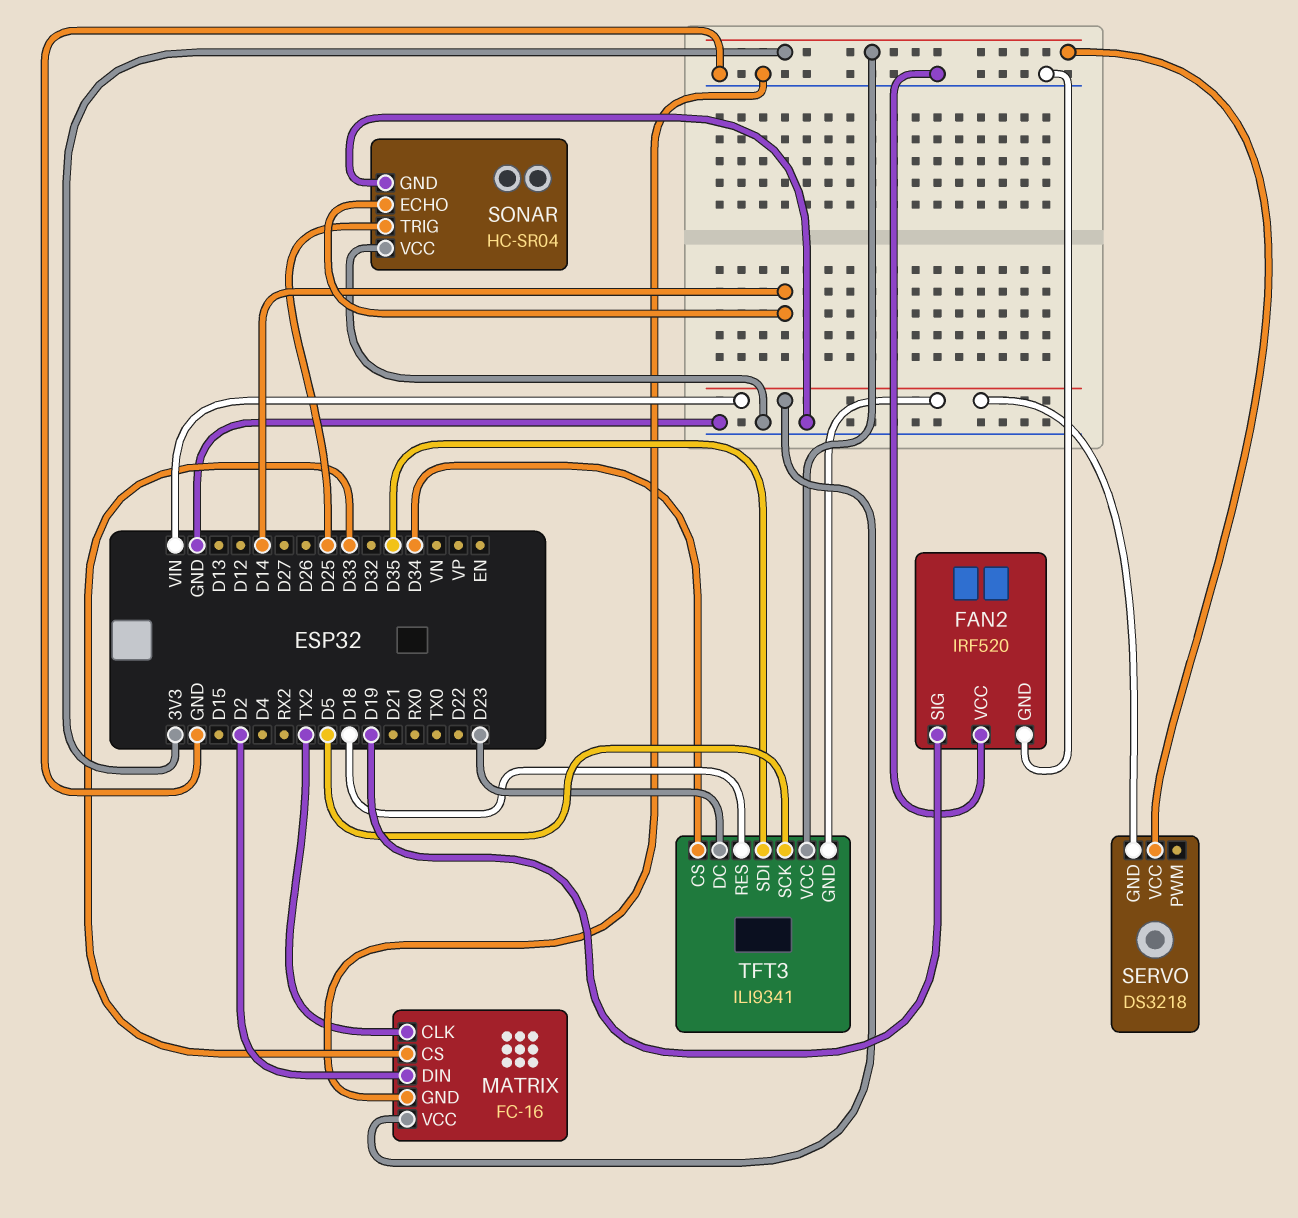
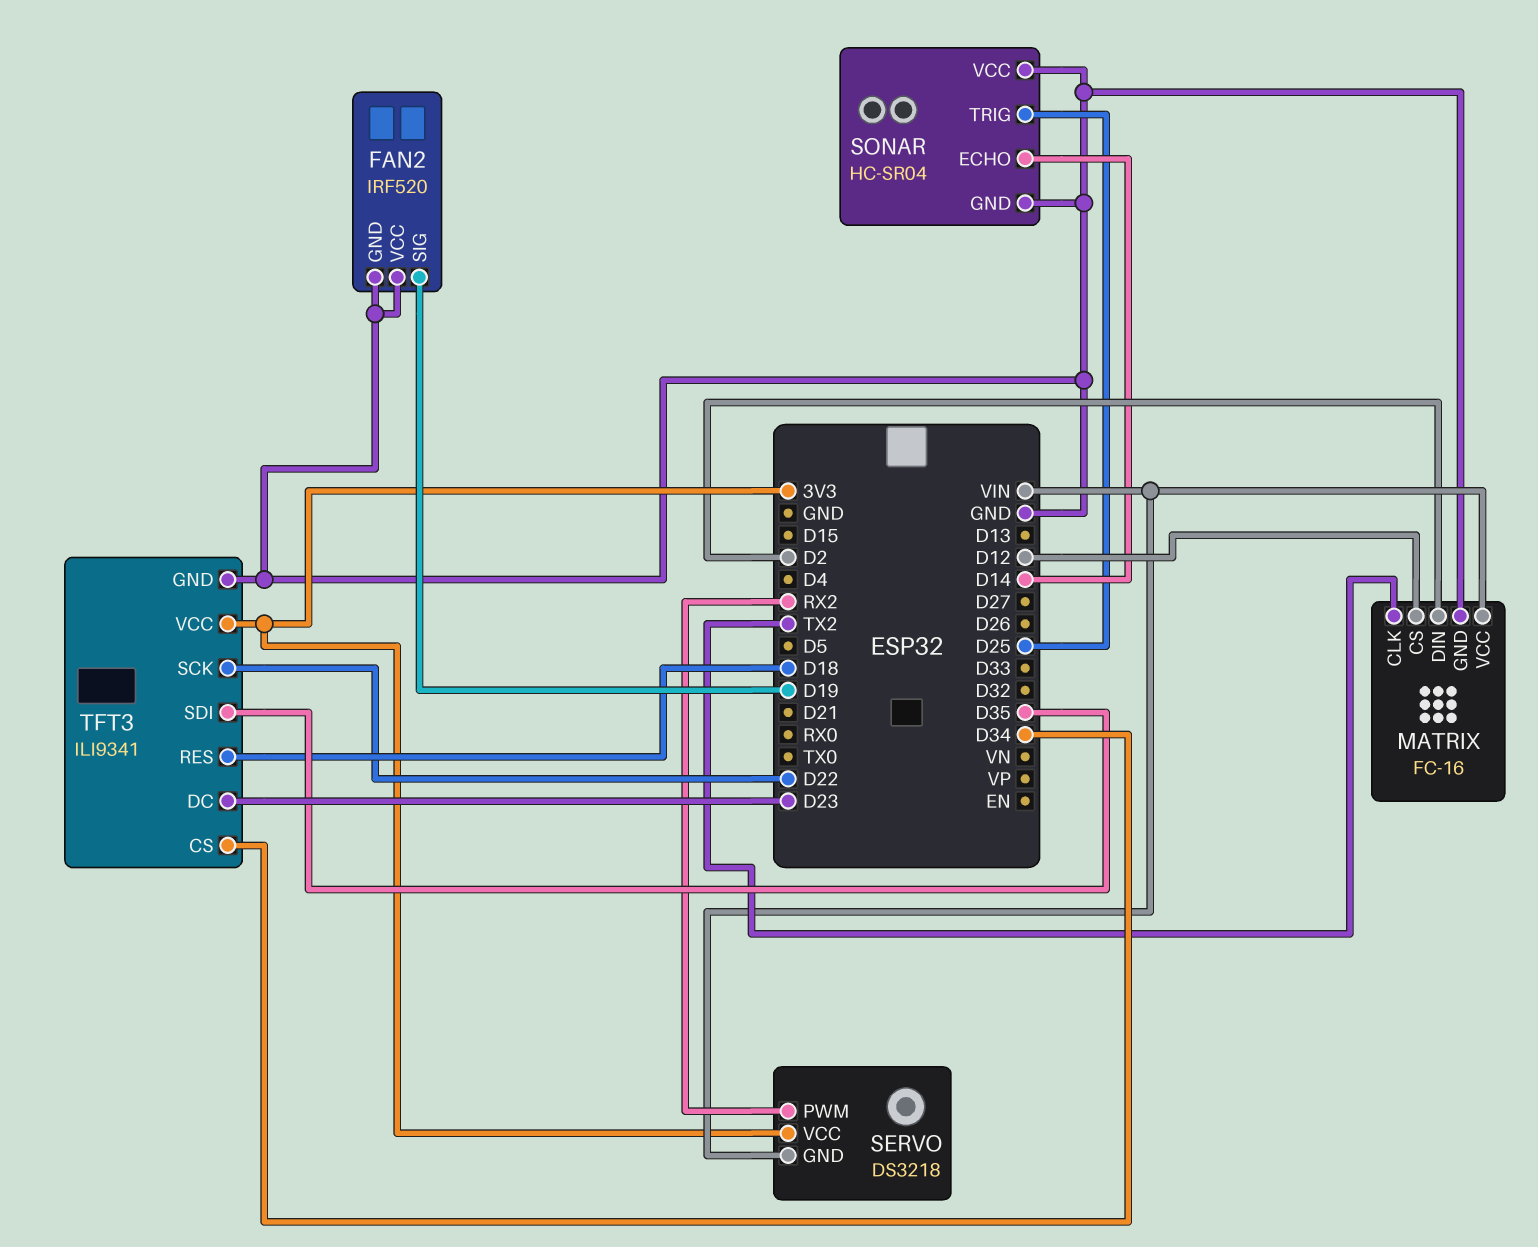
MATRIX pin CS: D33 -> D12
SERVO pin PWM: none -> RX2
TFT3 pin GND: VIN -> GND
TFT3 pin SCK: D5 -> D22

